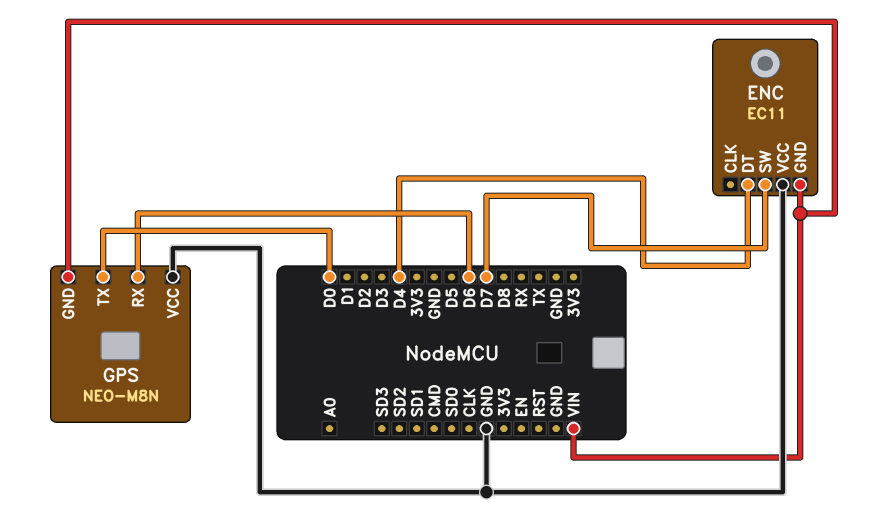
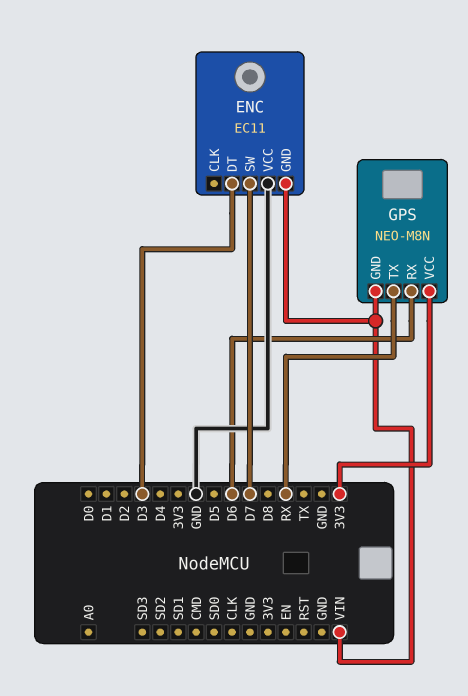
ENC pin DT: D4 -> D3
GPS pin TX: D0 -> RX
GPS pin VCC: GND -> 3V3

